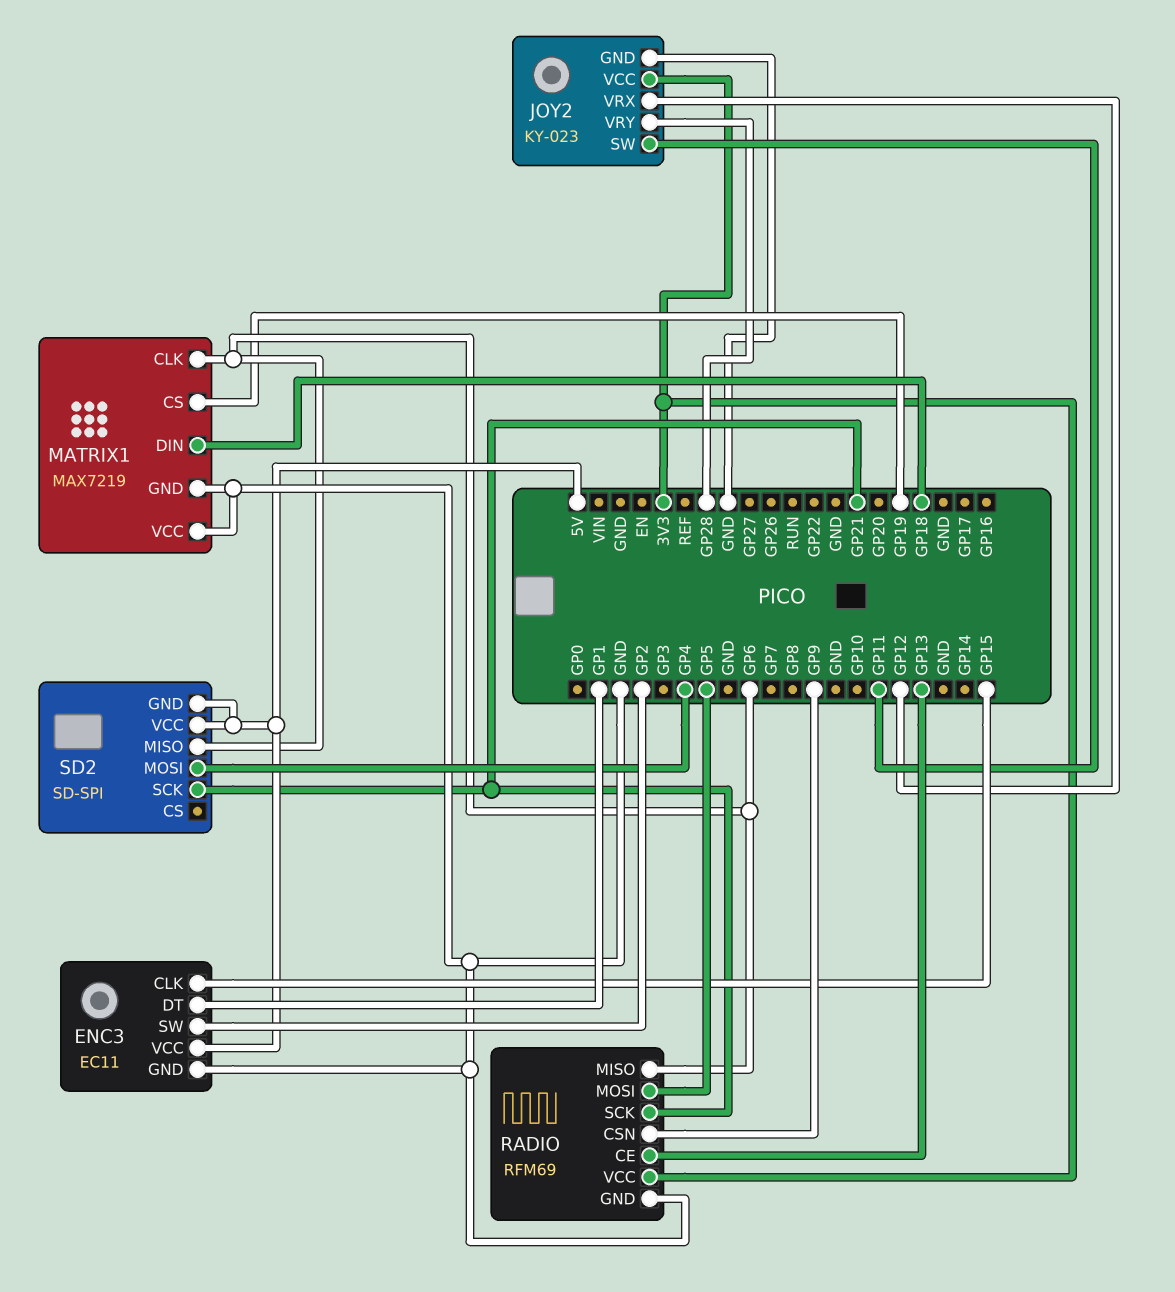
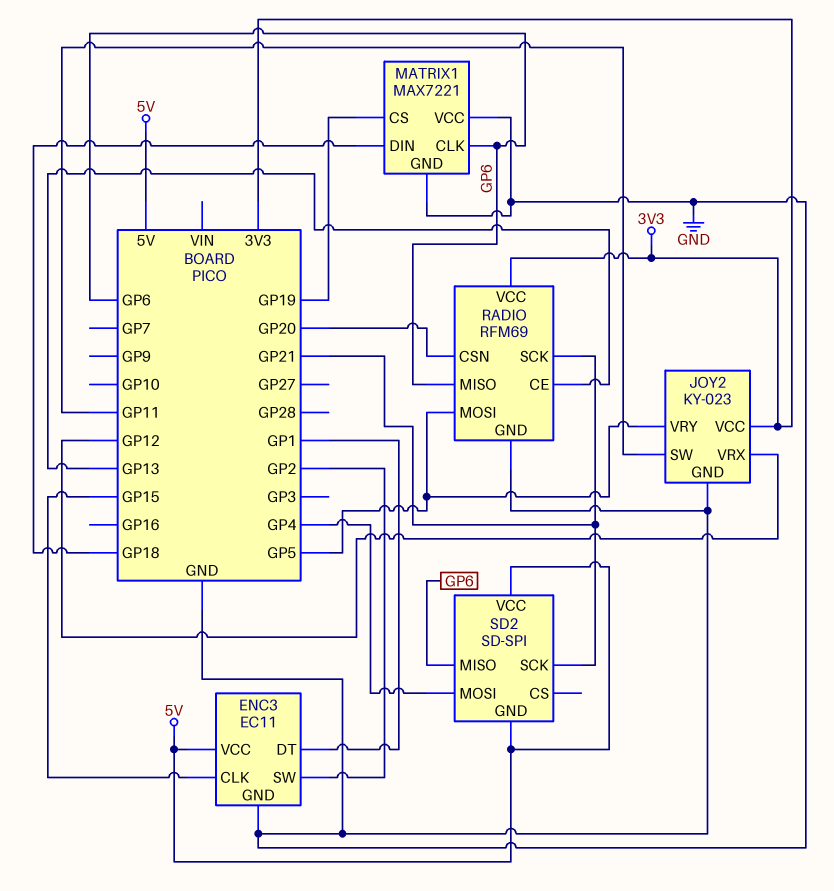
JOY2 pin VRY: GP28 -> GP5
MATRIX1: MAX7219 -> MAX7221
RADIO pin CSN: GP9 -> GP20

